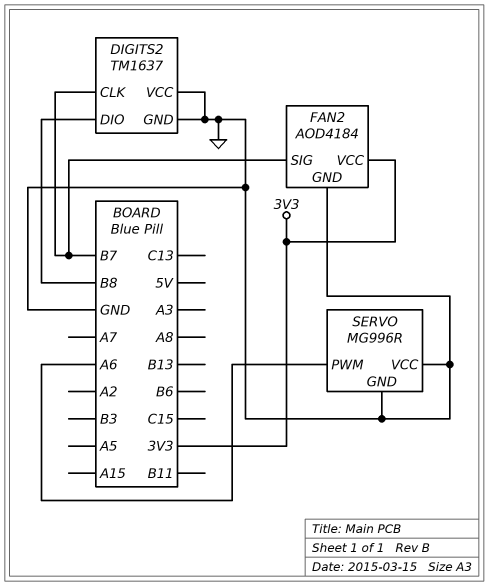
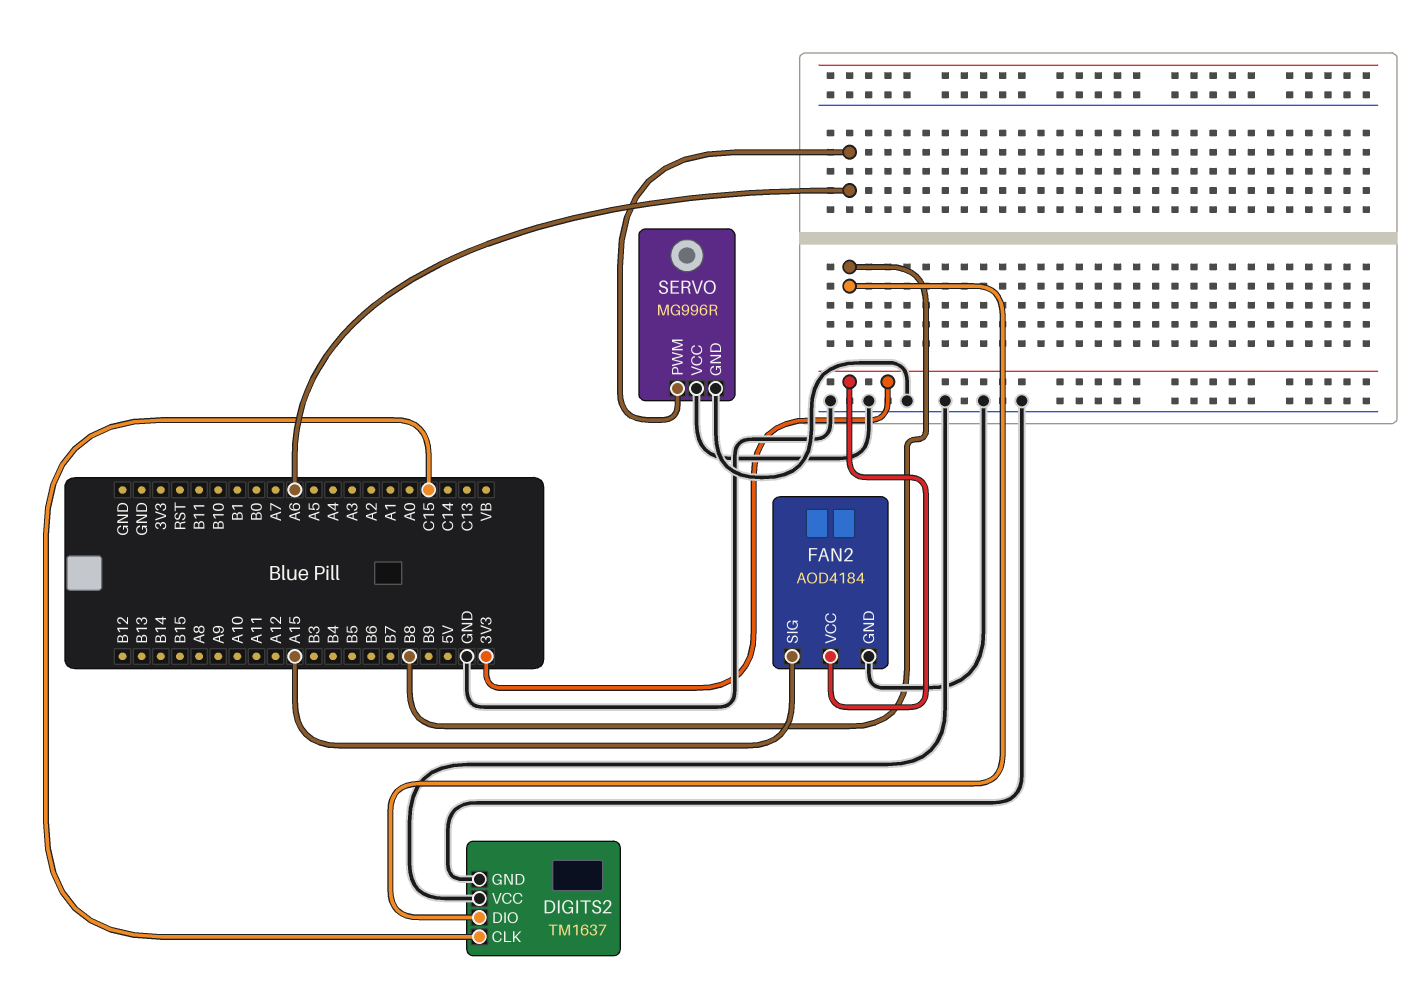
DIGITS2 pin CLK: B7 -> C15
FAN2 pin SIG: B7 -> A15

